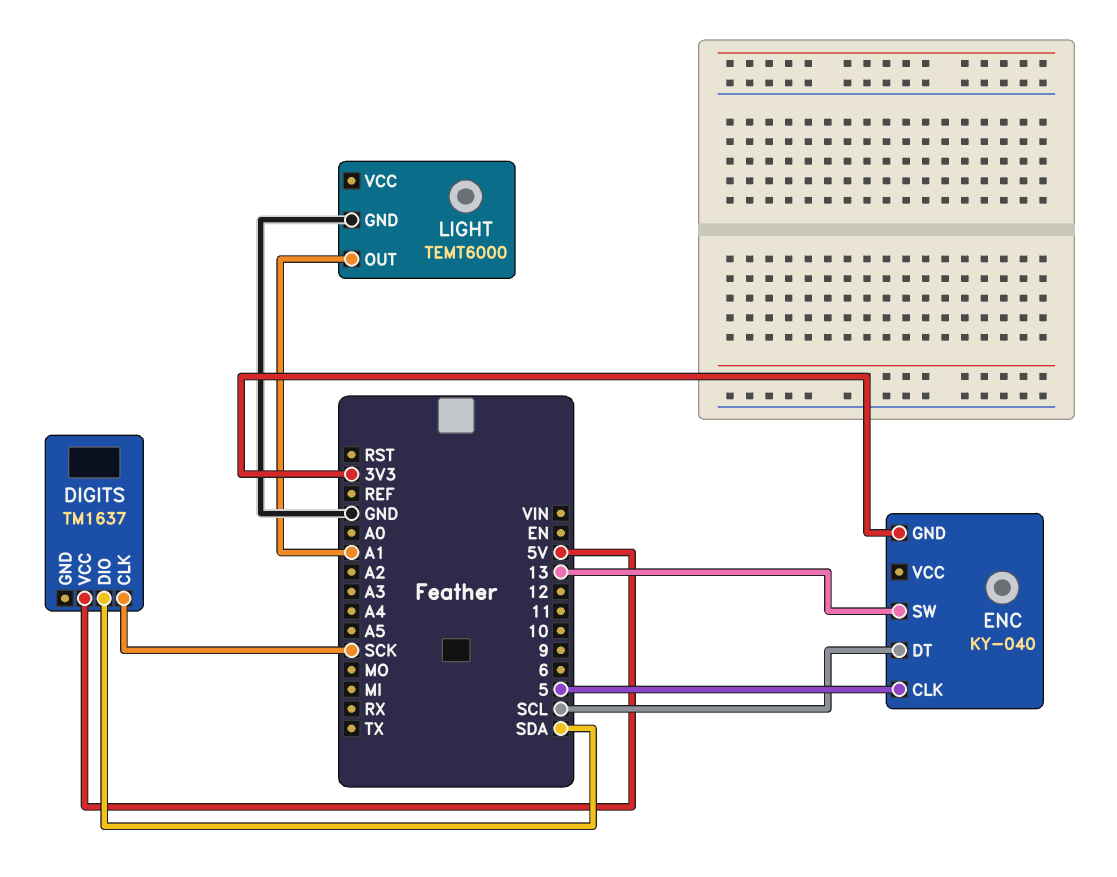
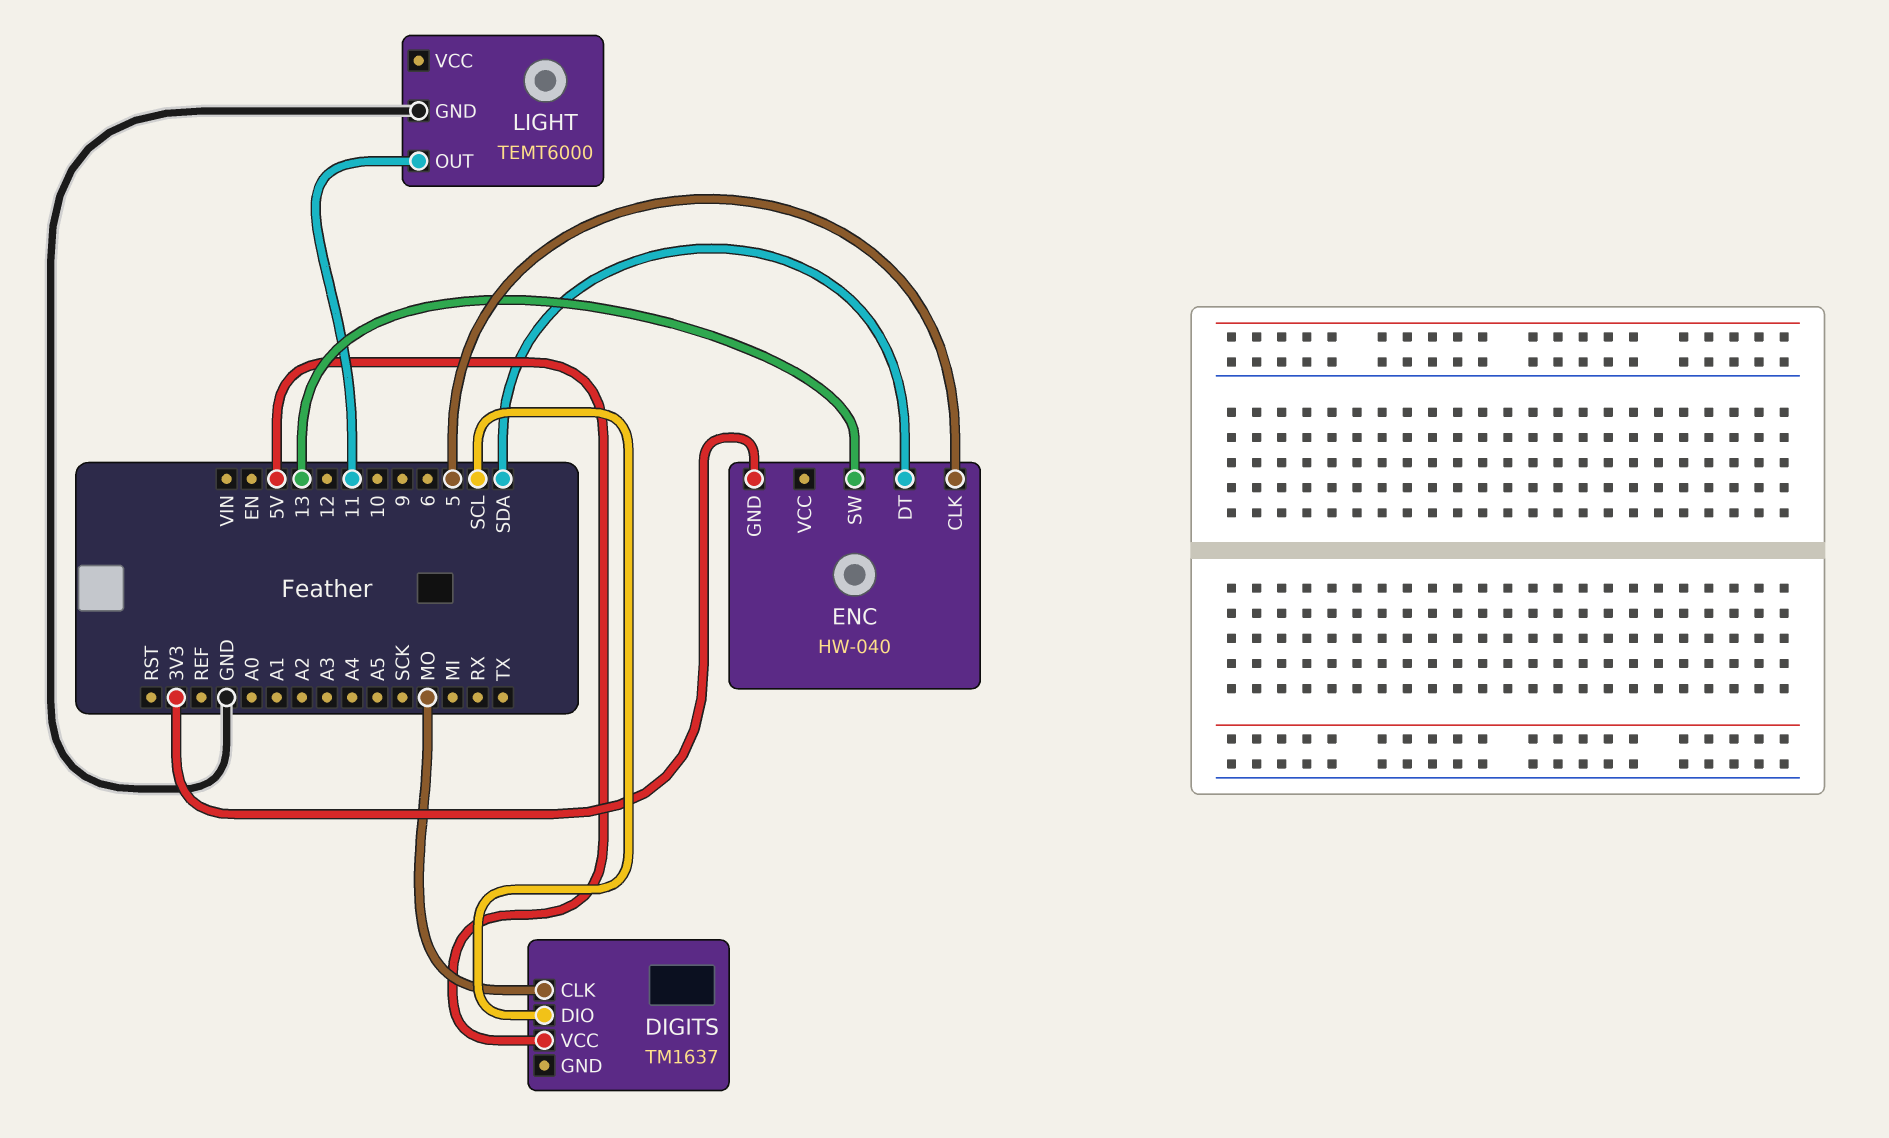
DIGITS pin CLK: SCK -> MO
DIGITS pin DIO: SDA -> SCL
ENC: KY-040 -> HW-040
ENC pin DT: SCL -> SDA
LIGHT pin OUT: A1 -> 11

